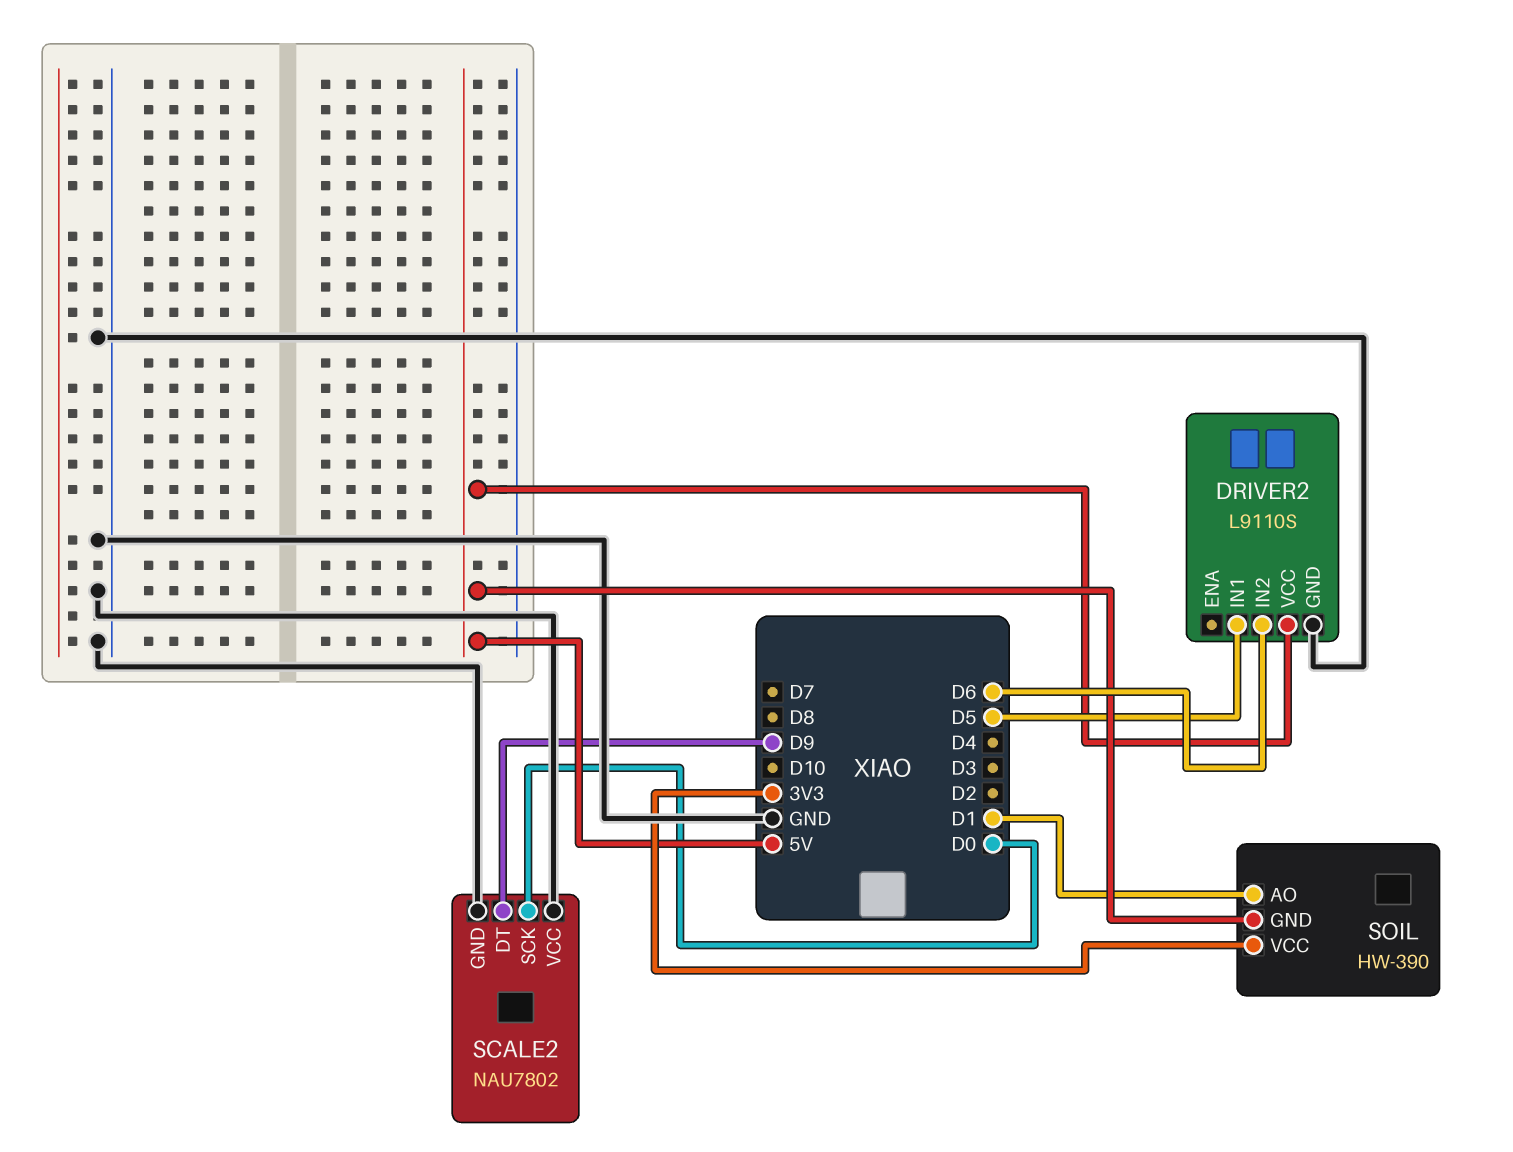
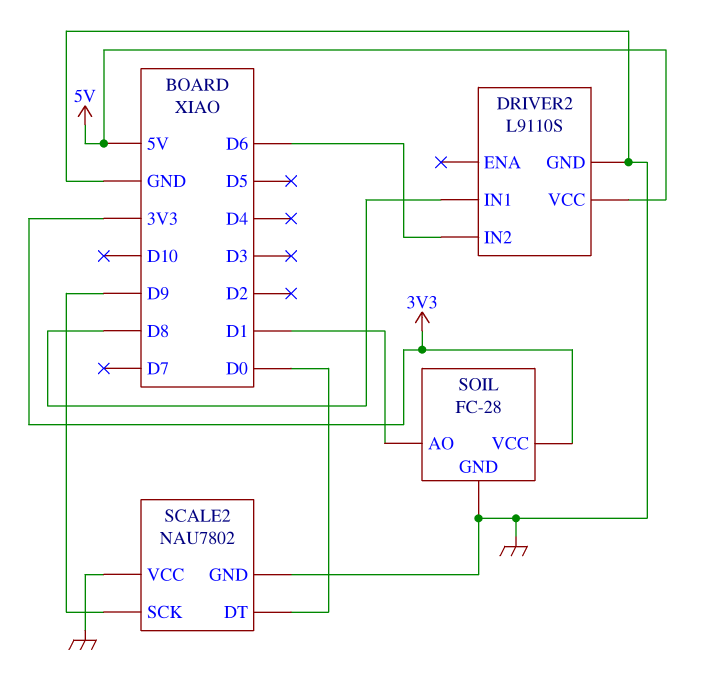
DRIVER2 pin IN1: D5 -> D8
SCALE2 pin DT: D9 -> D0
SCALE2 pin SCK: D0 -> D9
SOIL: HW-390 -> FC-28
SOIL pin GND: 5V -> GND

